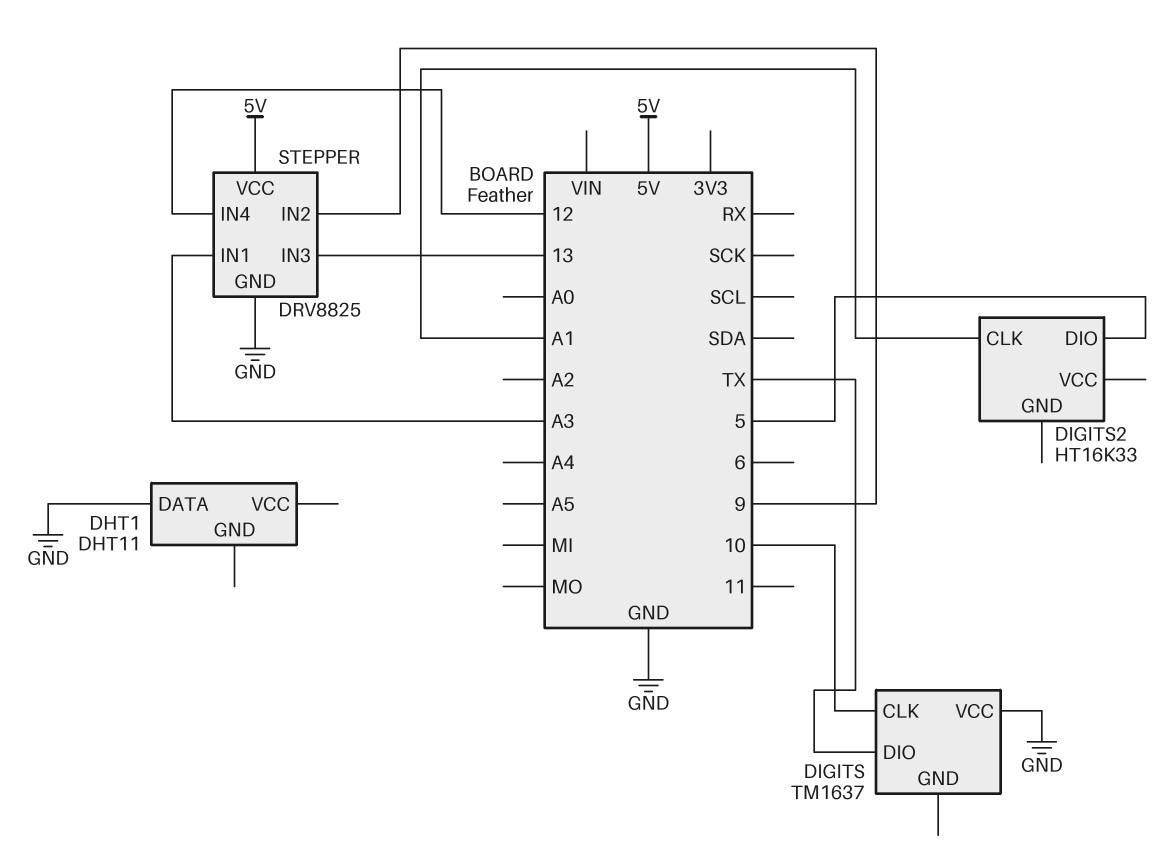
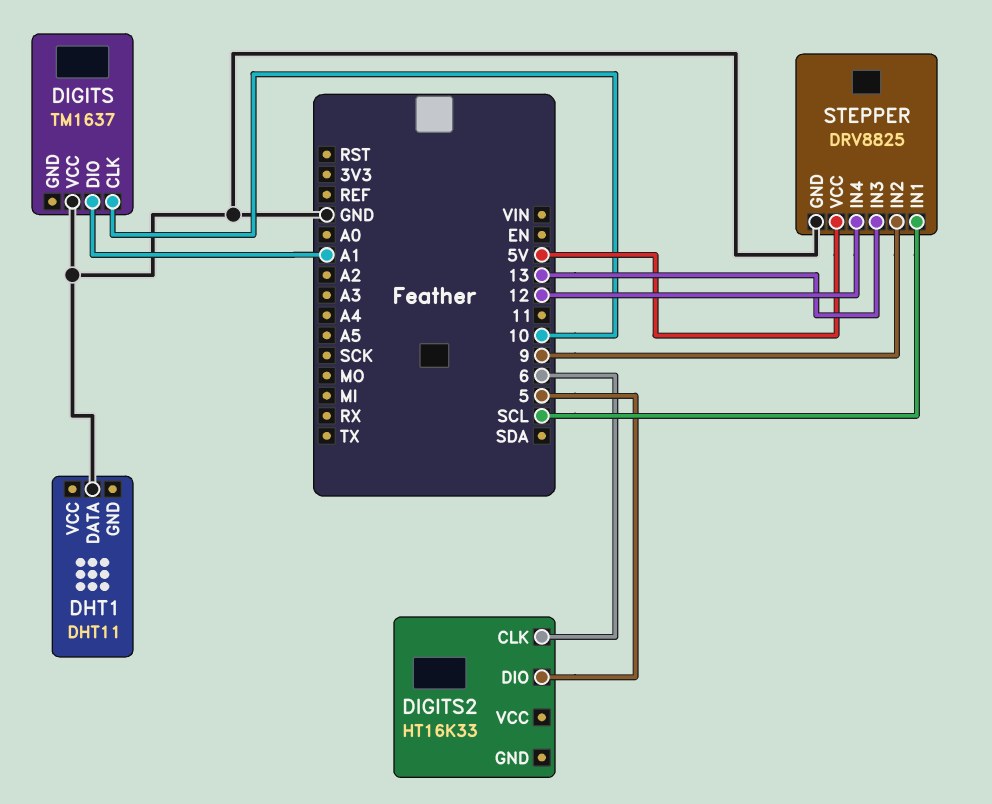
DIGITS pin DIO: TX -> A1
DIGITS2 pin CLK: A1 -> 6
STEPPER pin IN1: A3 -> SCL

